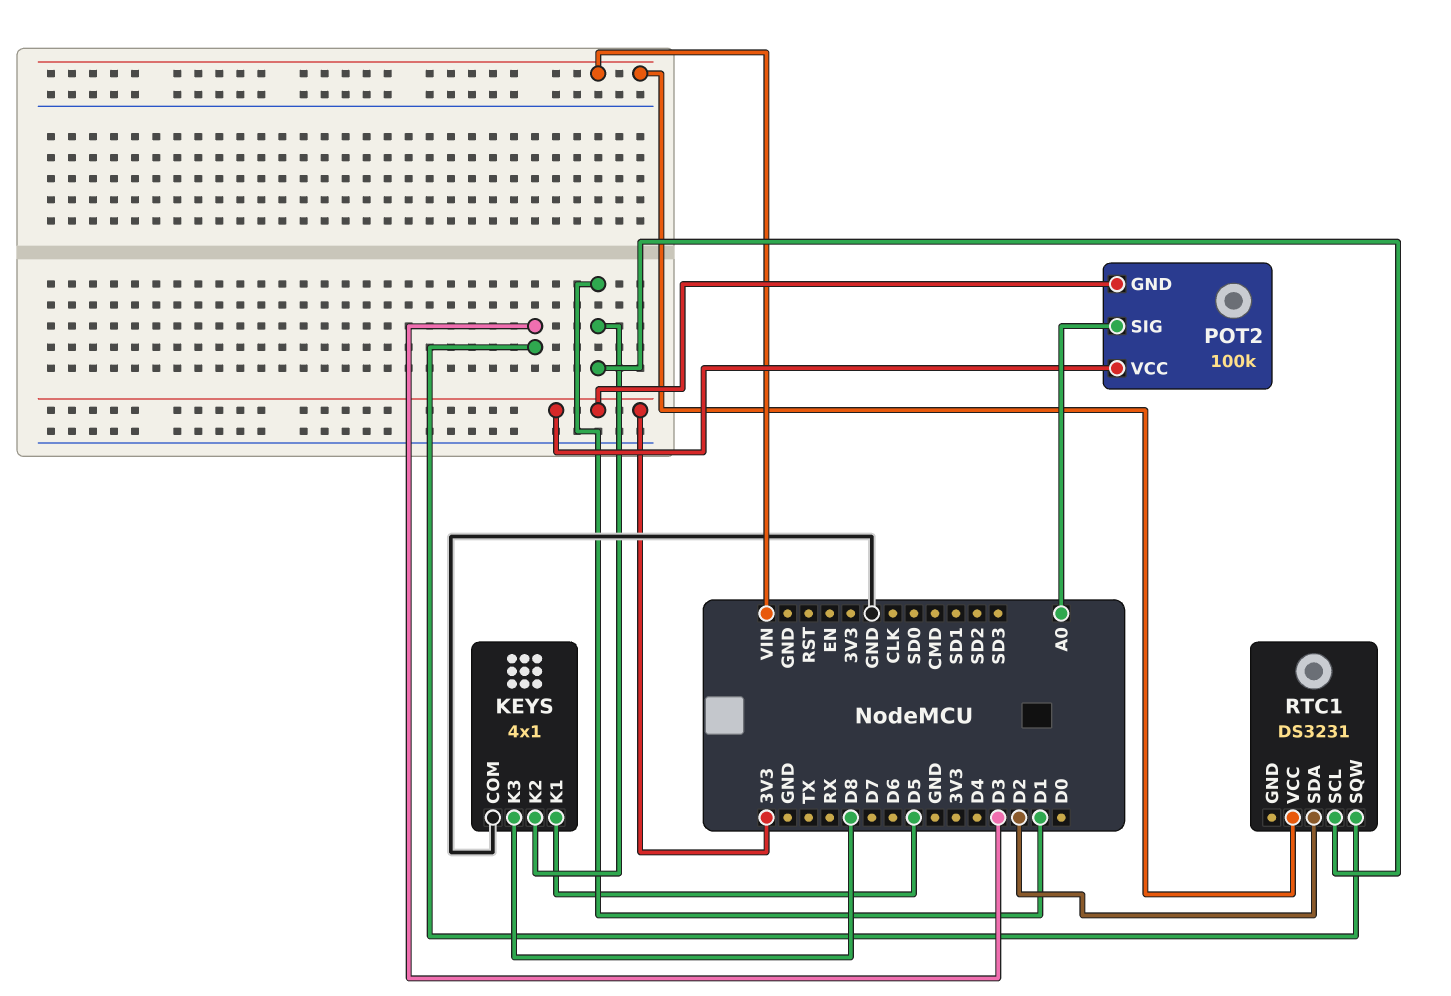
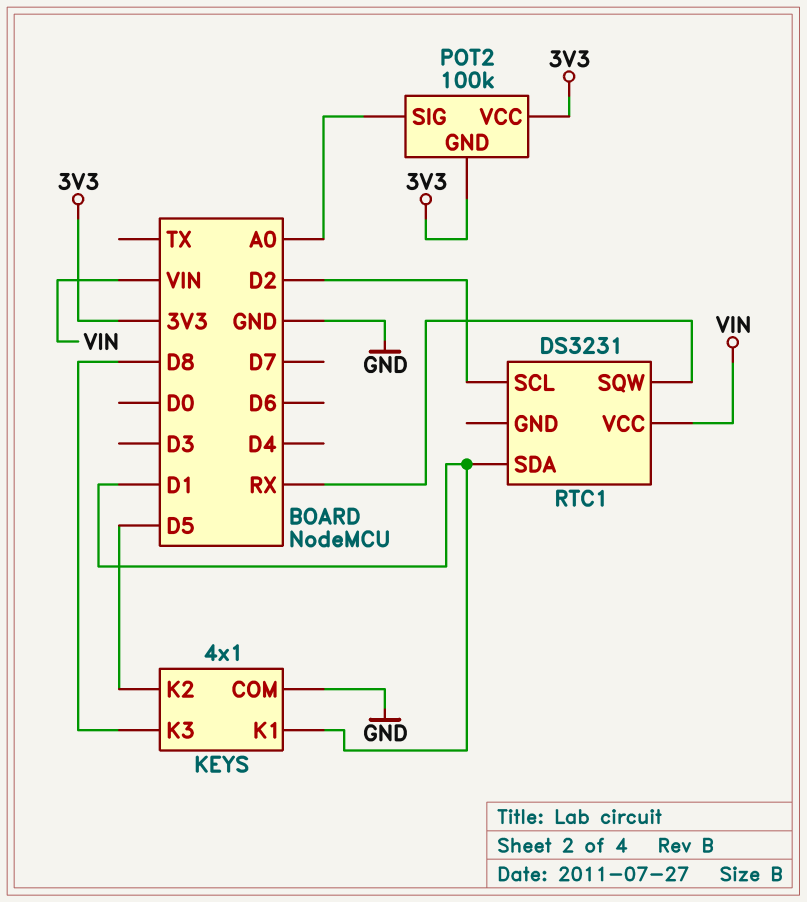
KEYS pin K1: D5 -> D1
KEYS pin K2: D1 -> D5
RTC1 pin SCL: D1 -> D2
RTC1 pin SDA: D2 -> D1
RTC1 pin SQW: D3 -> RX

